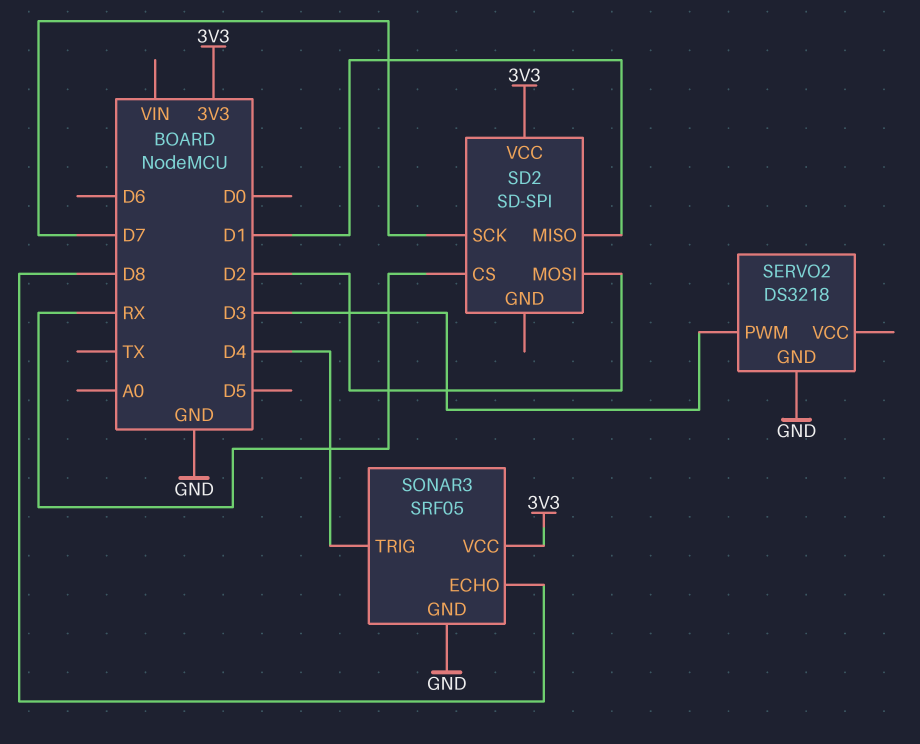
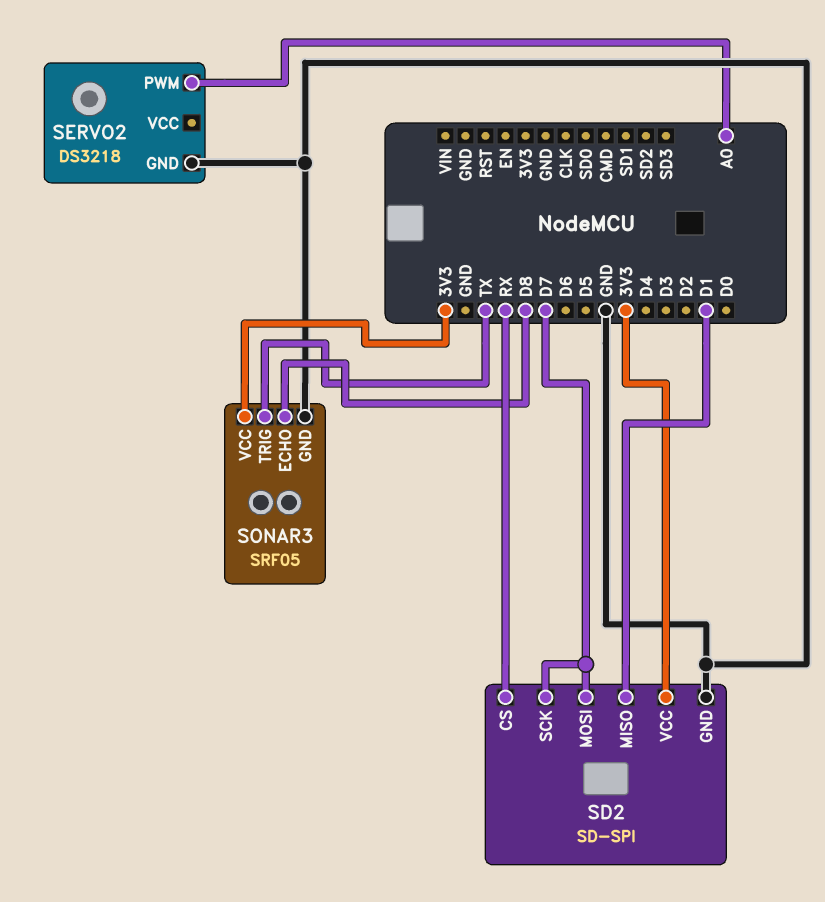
SD2 pin GND: none -> GND
SD2 pin MOSI: D2 -> D7
SERVO2 pin PWM: D3 -> A0
SONAR3 pin TRIG: D4 -> TX

